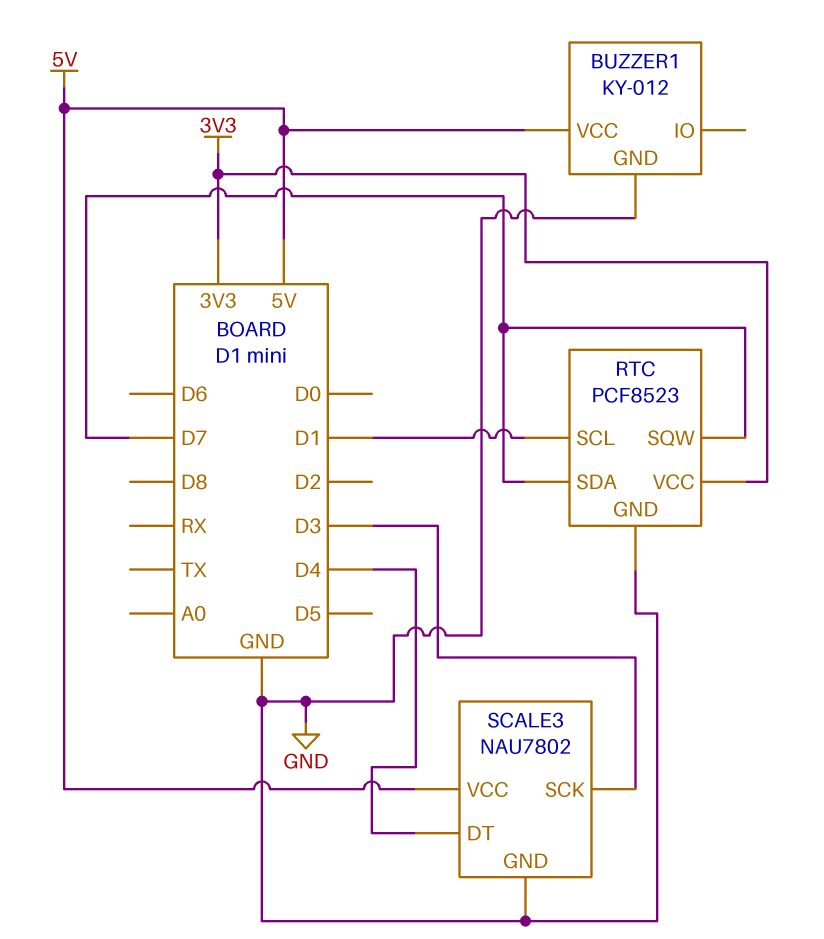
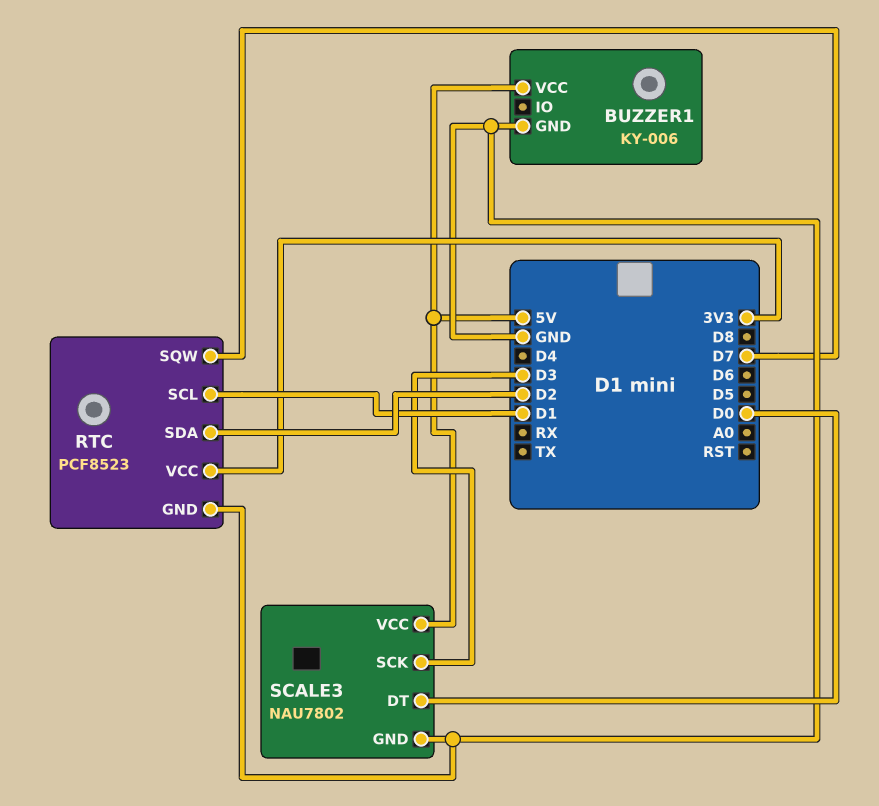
BUZZER1: KY-012 -> KY-006
RTC pin SDA: D7 -> D2
SCALE3 pin DT: D4 -> D0

